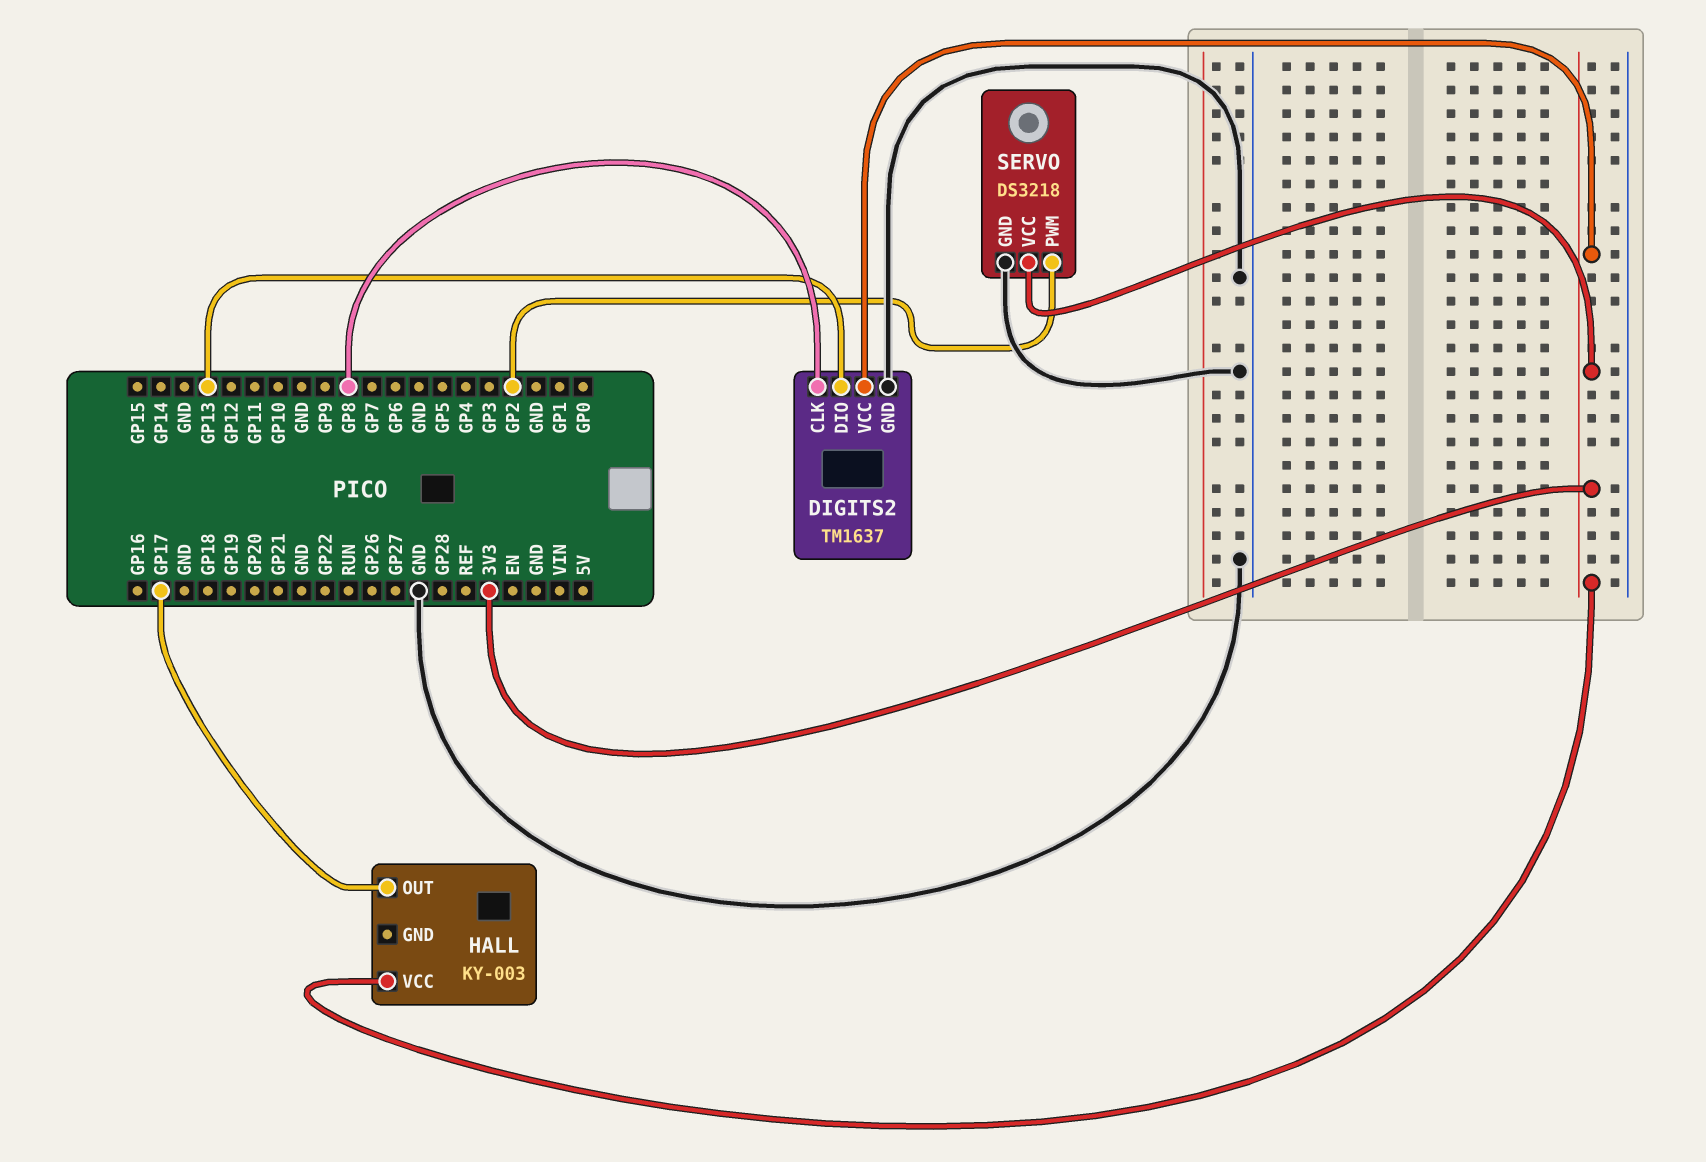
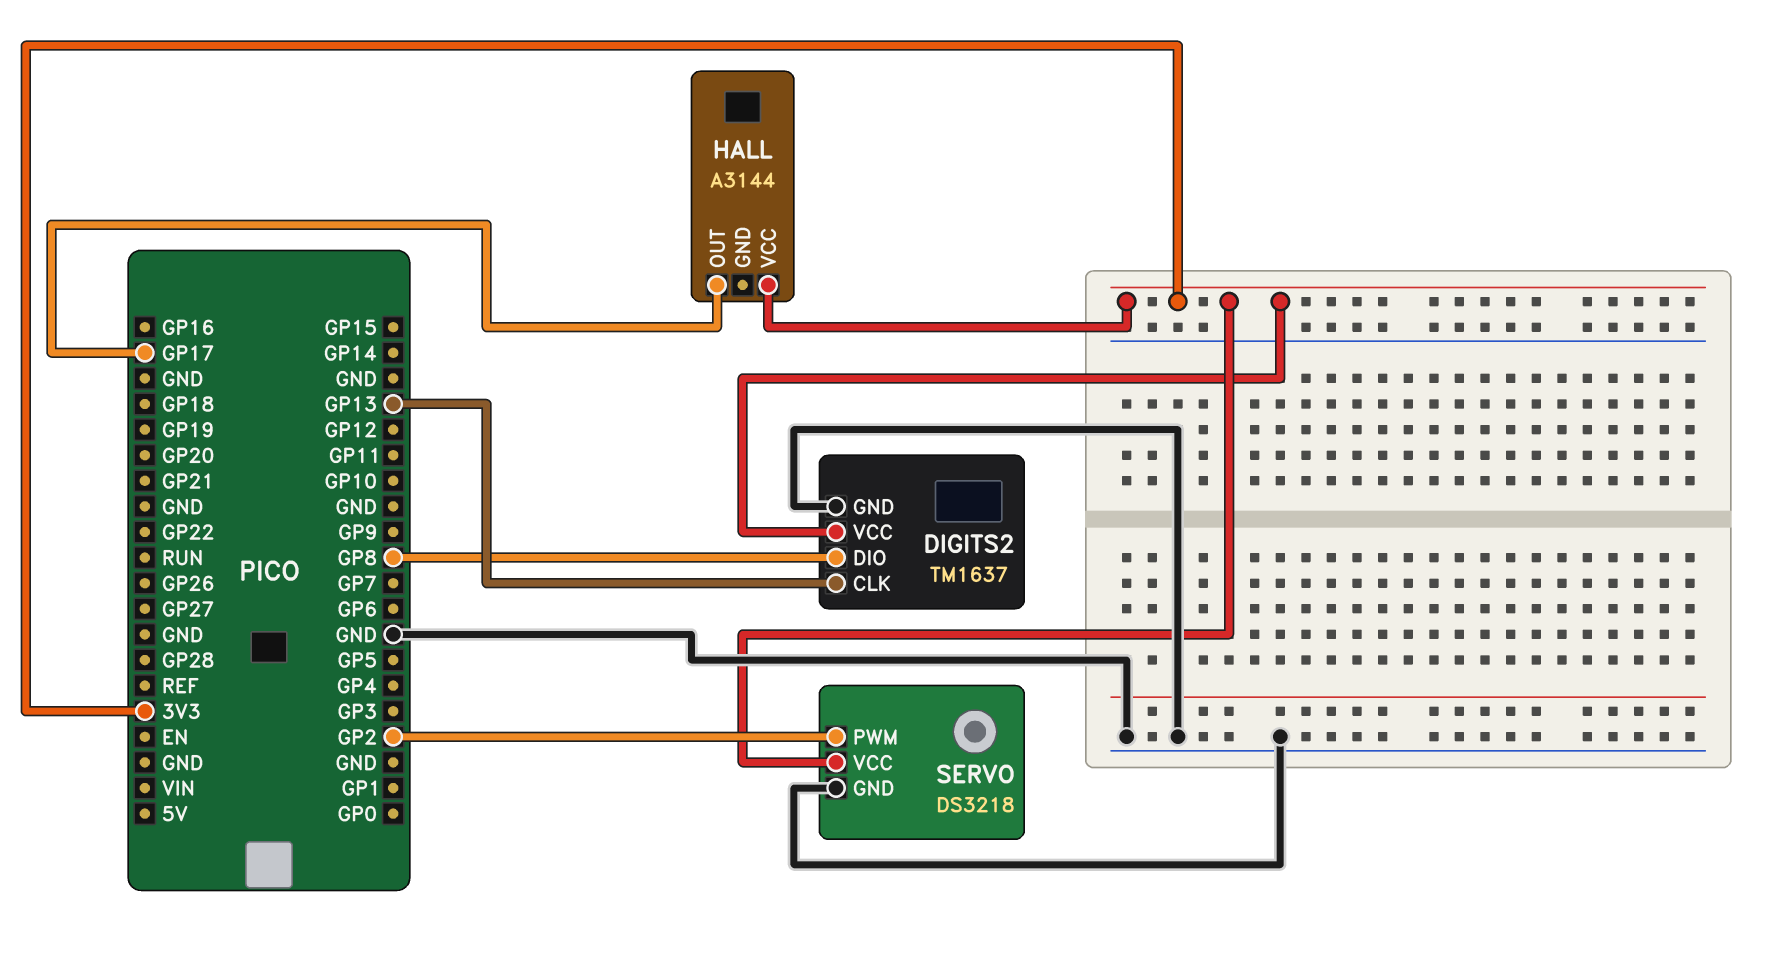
DIGITS2 pin CLK: GP8 -> GP13
DIGITS2 pin DIO: GP13 -> GP8
HALL: KY-003 -> A3144

